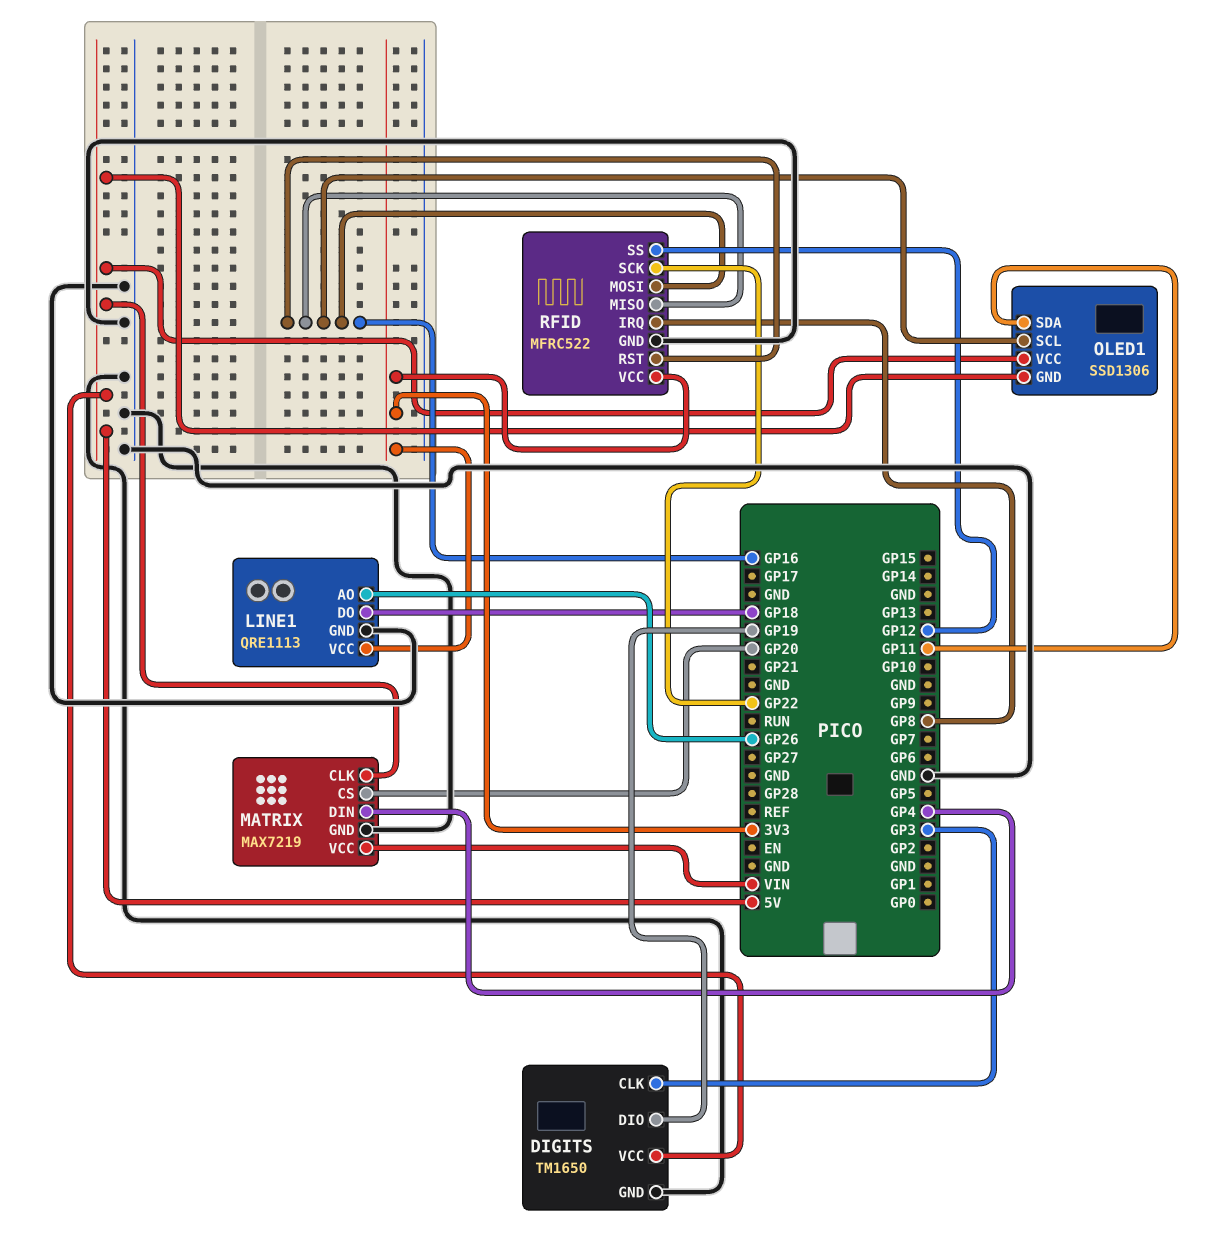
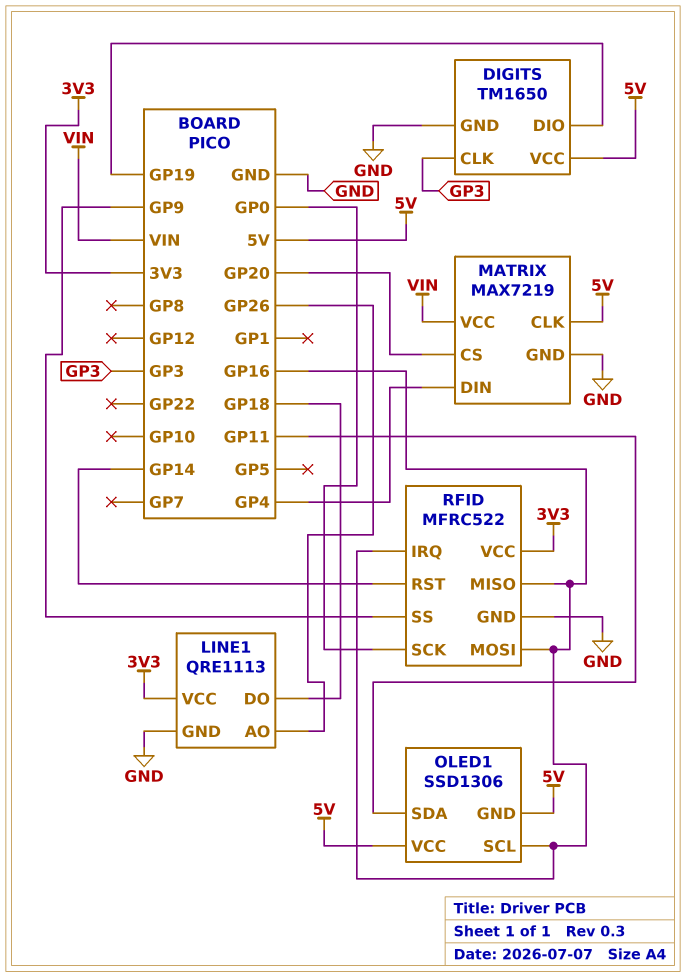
RFID pin IRQ: GP8 -> GP16
RFID pin RST: GP16 -> GP14
RFID pin SCK: GP22 -> GP0
RFID pin SS: GP12 -> GP9

